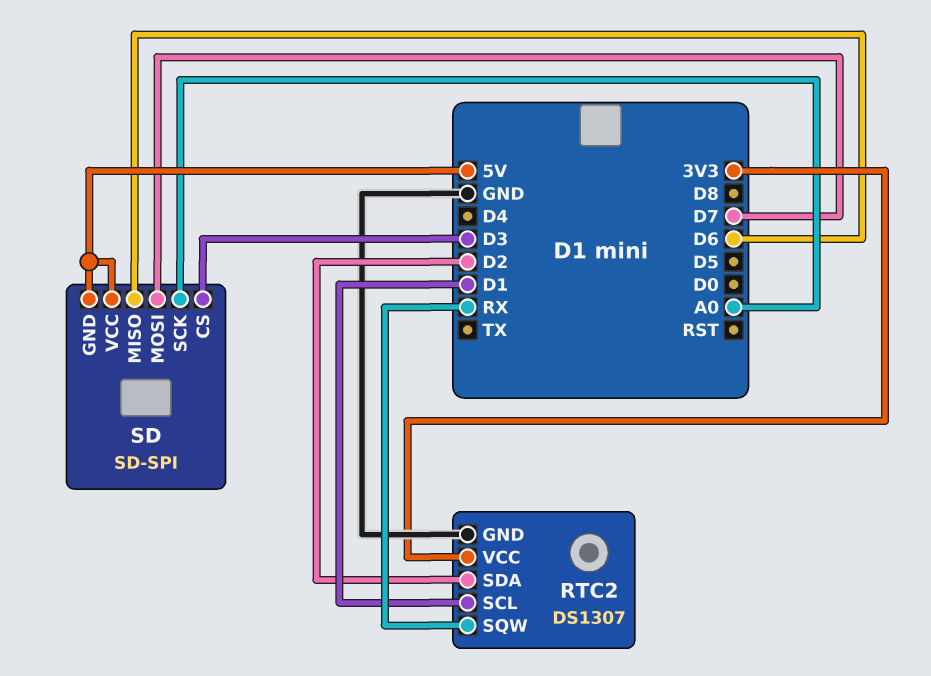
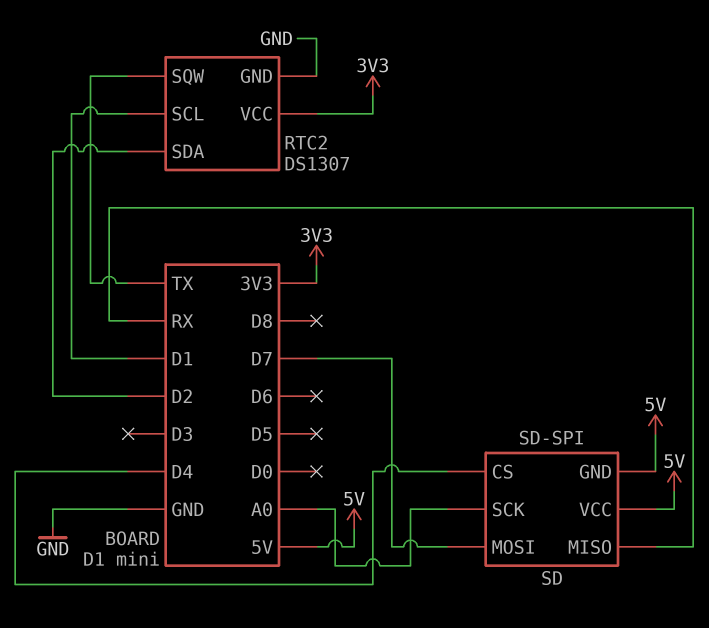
RTC2 pin SQW: RX -> TX
SD pin CS: D3 -> D4
SD pin MISO: D6 -> RX

